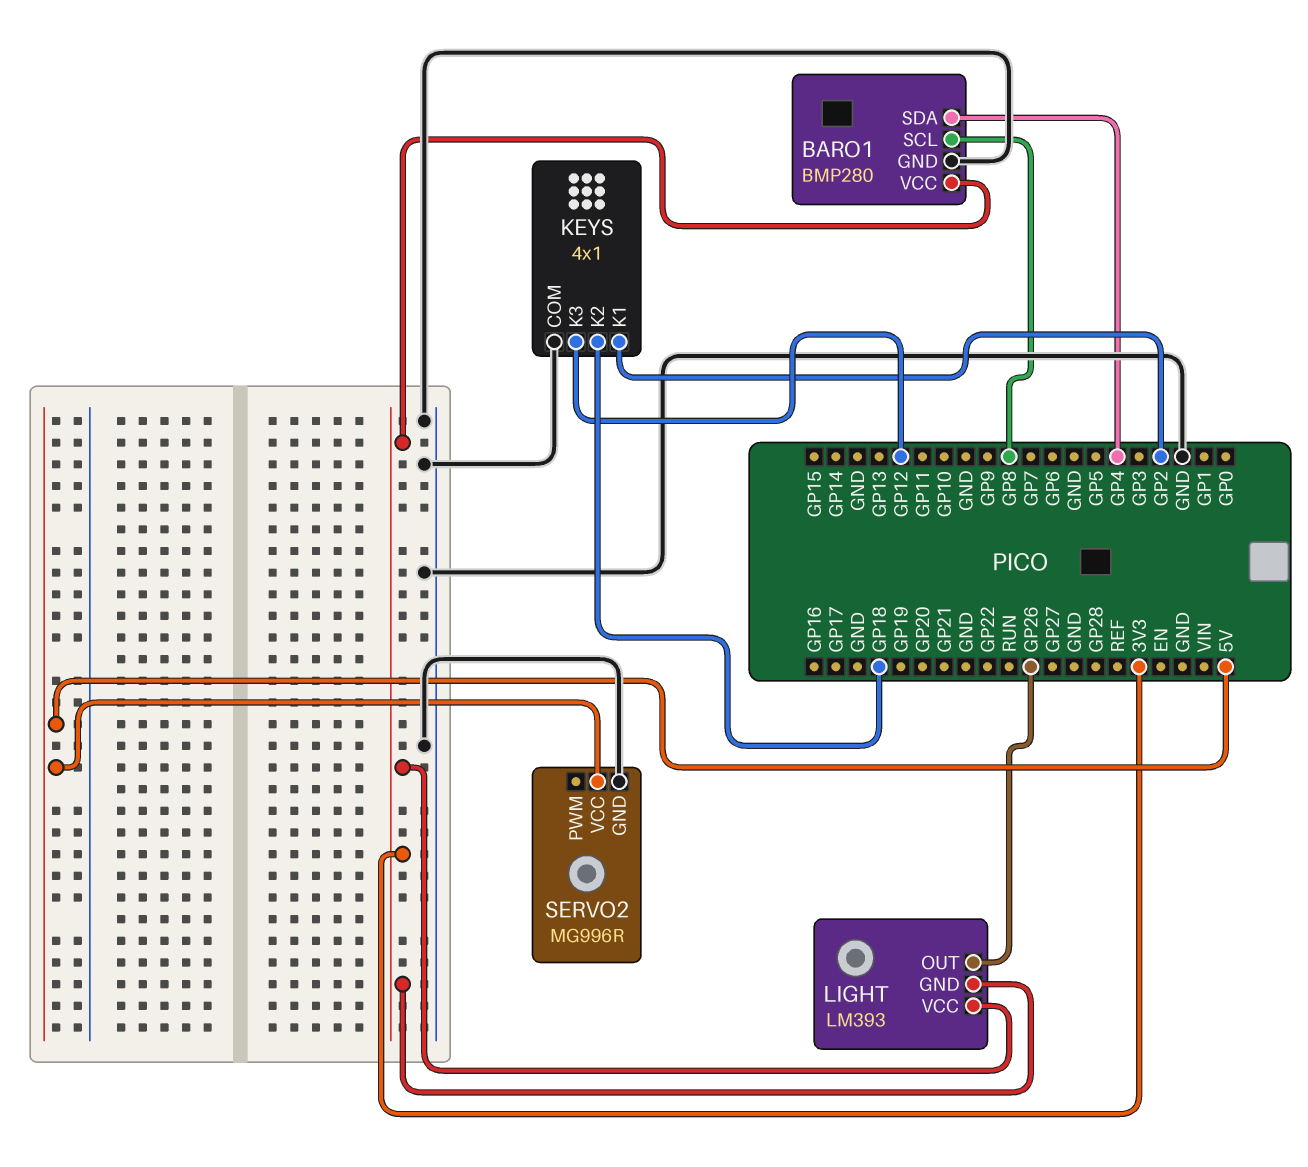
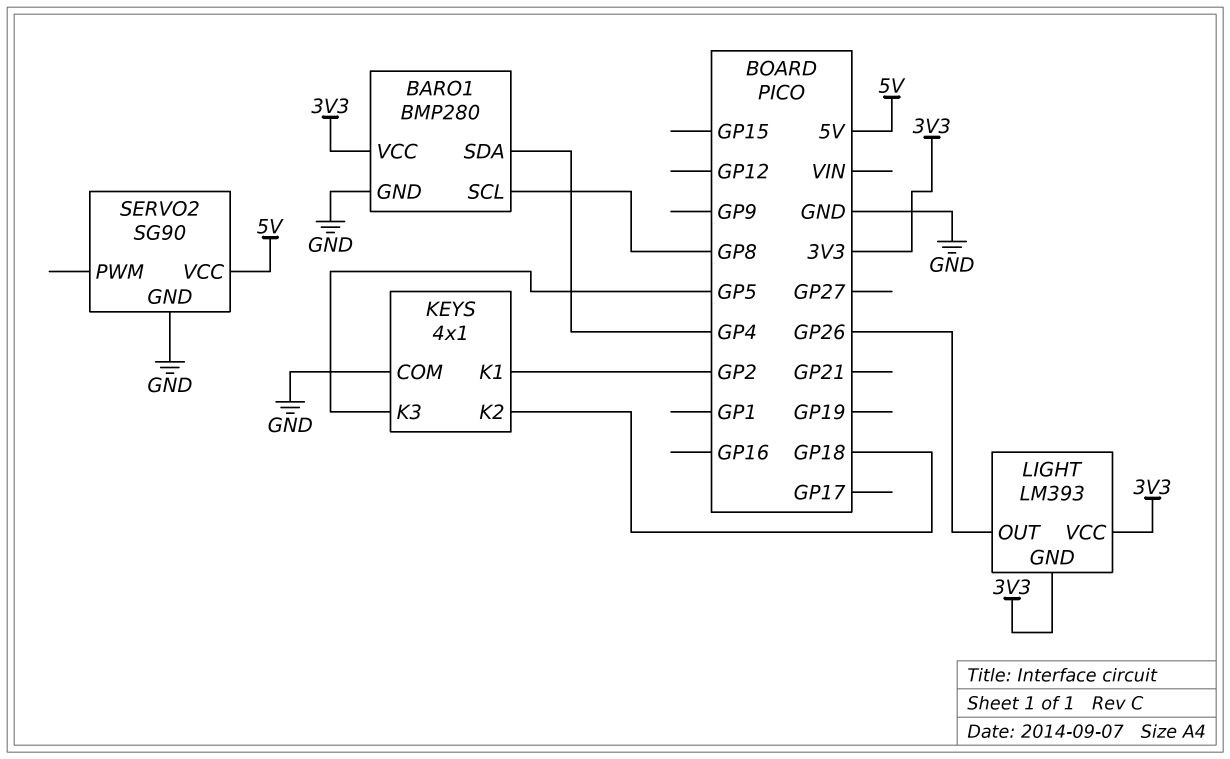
KEYS pin K3: GP12 -> GP5
SERVO2: MG996R -> SG90

